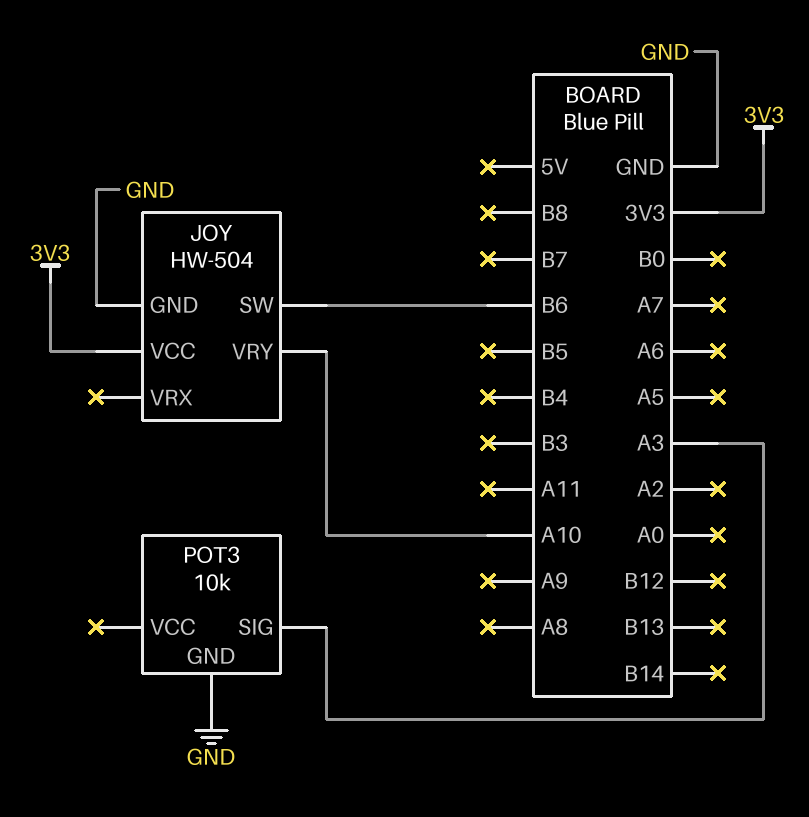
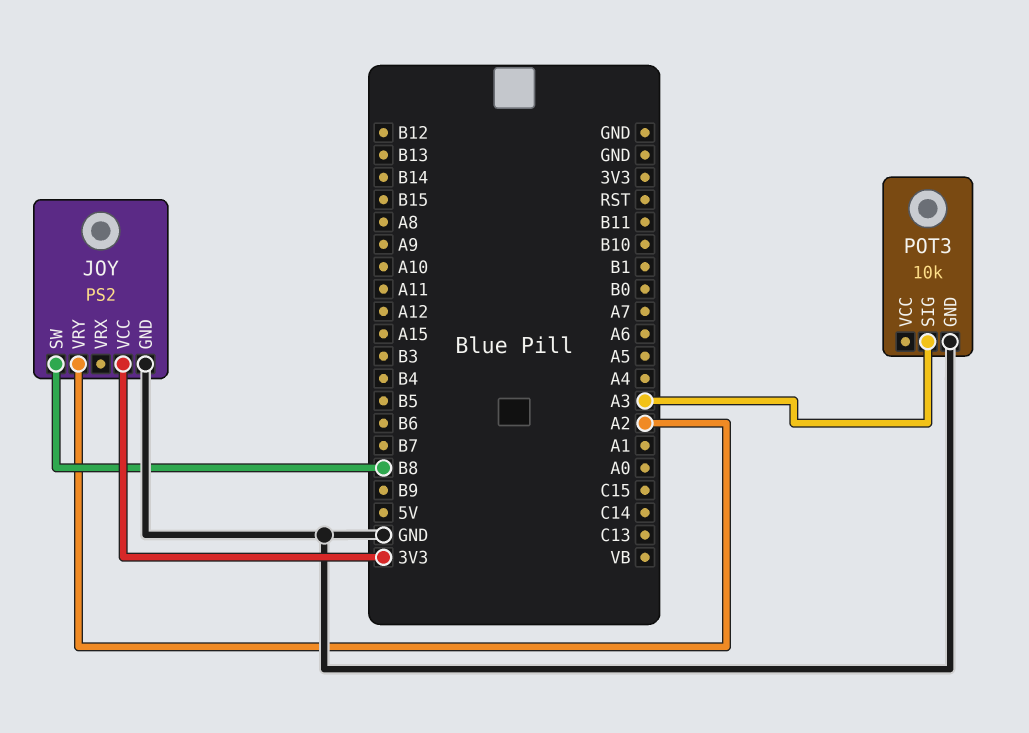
JOY: HW-504 -> PS2
JOY pin SW: B6 -> B8
JOY pin VRY: A10 -> A2

